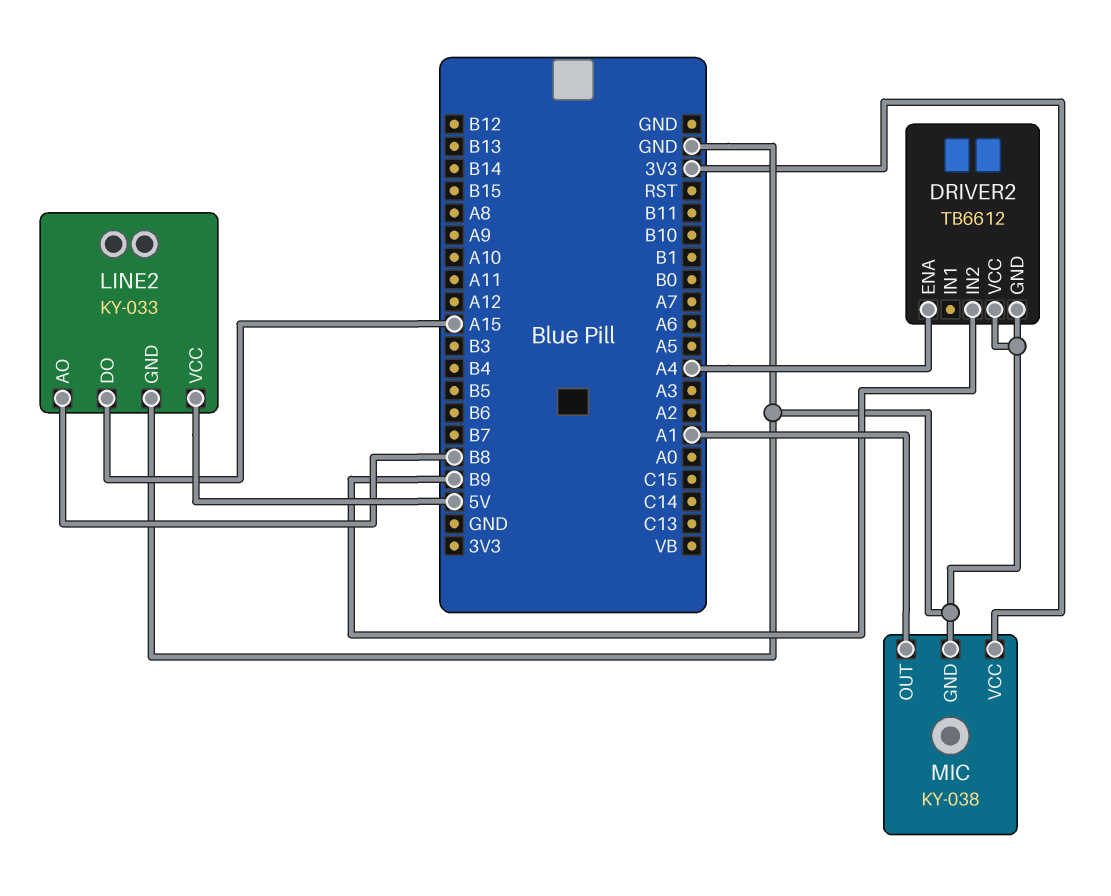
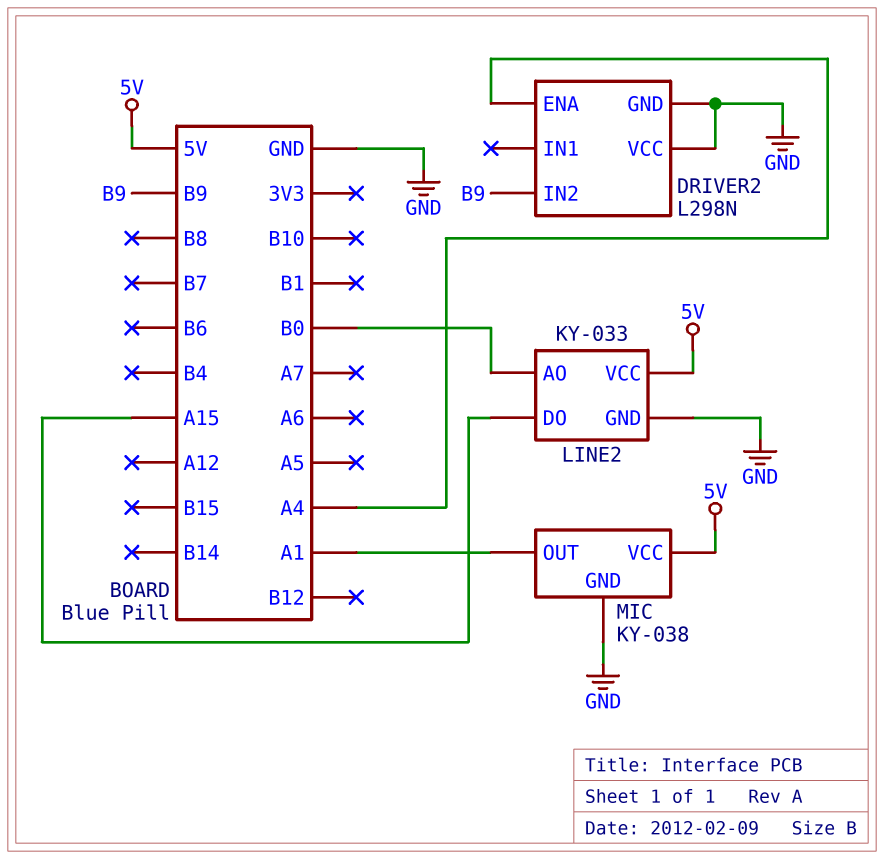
DRIVER2: TB6612 -> L298N
LINE2 pin AO: B8 -> B0
MIC pin VCC: 3V3 -> 5V

